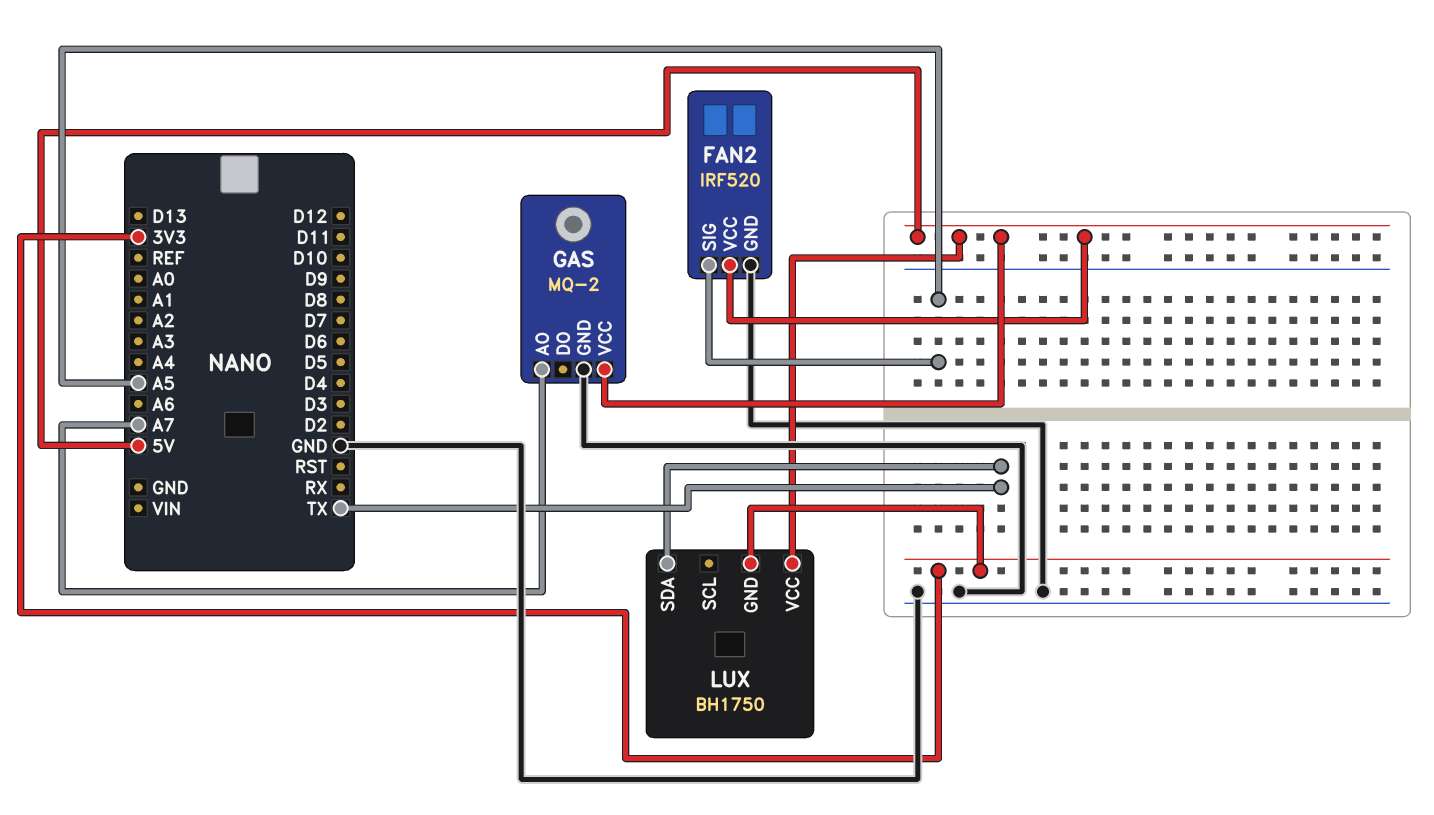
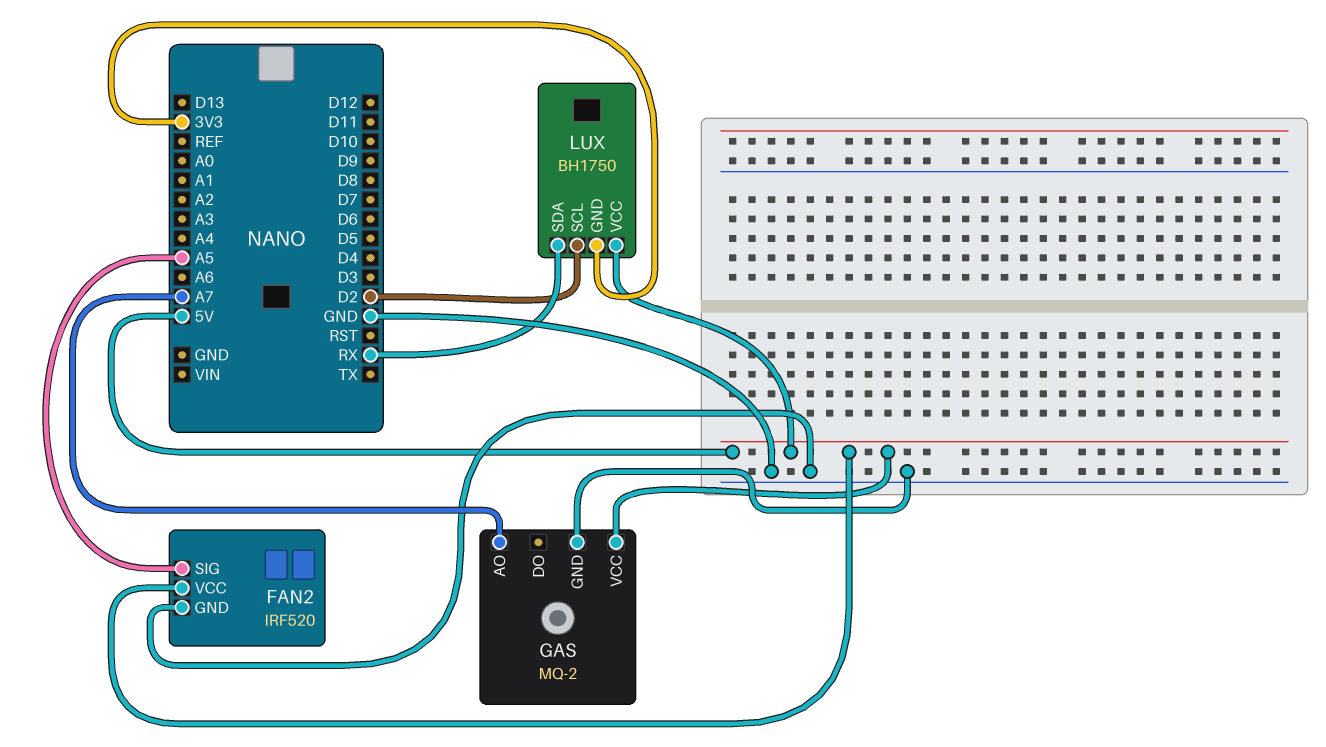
LUX pin SCL: none -> D2
LUX pin SDA: TX -> RX

